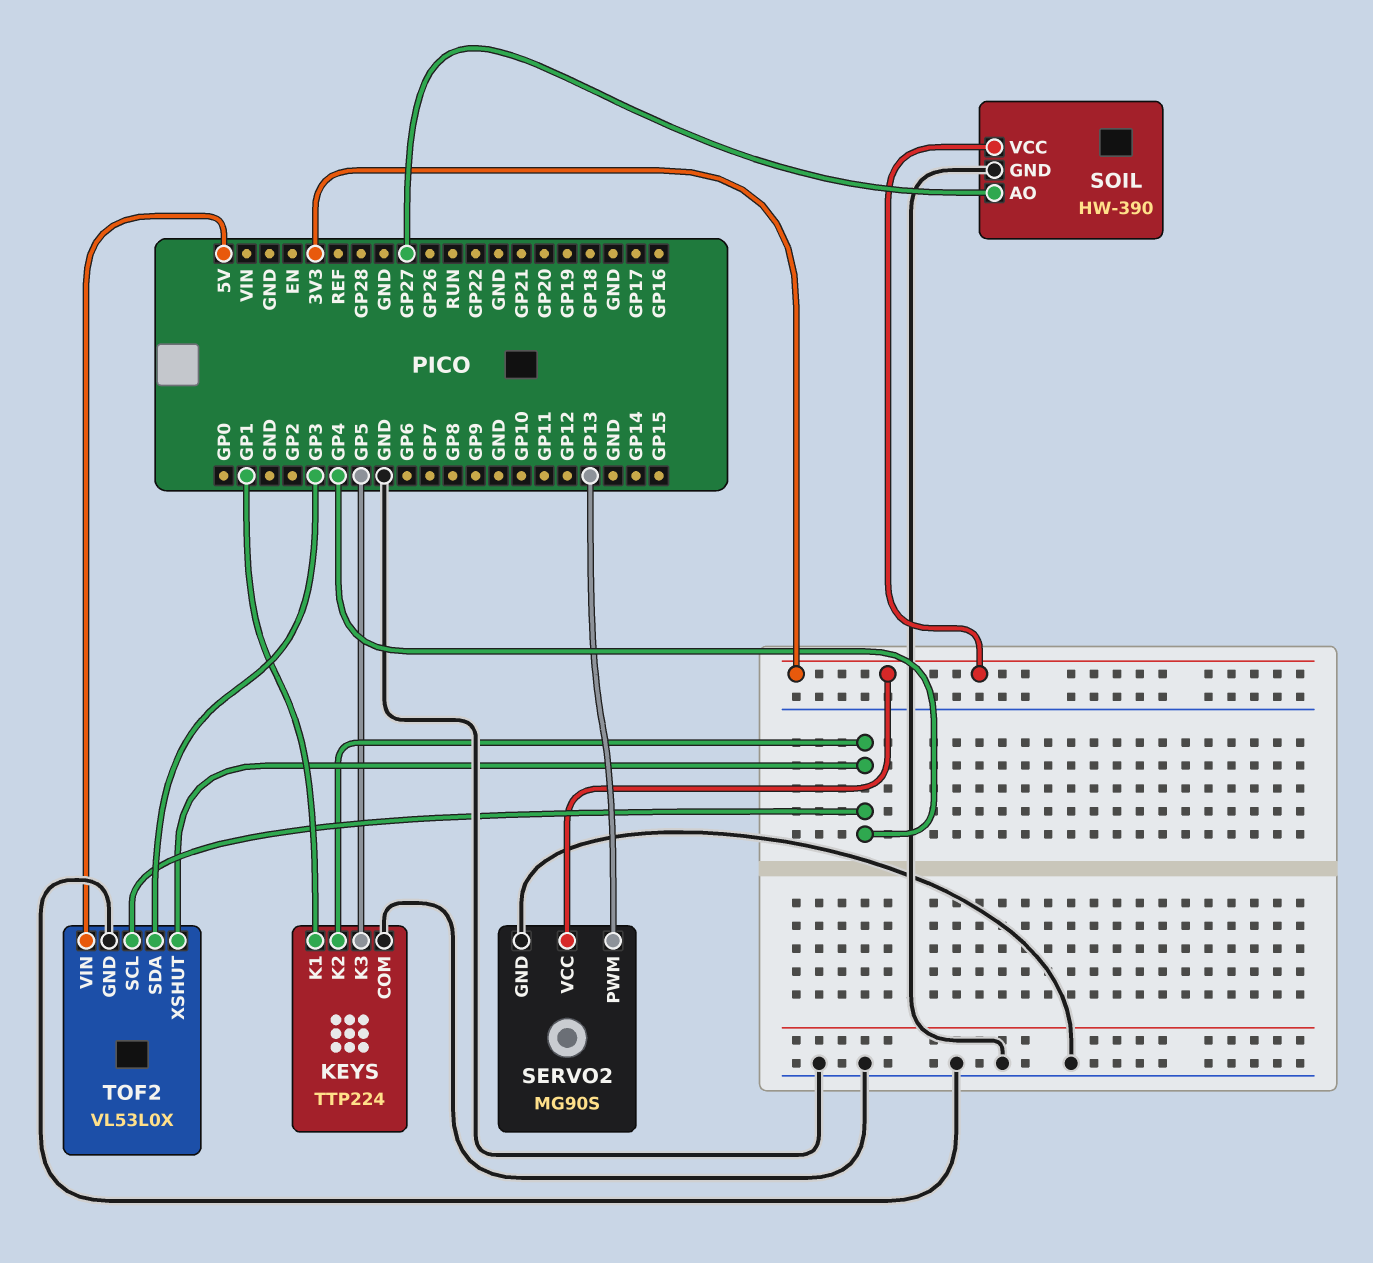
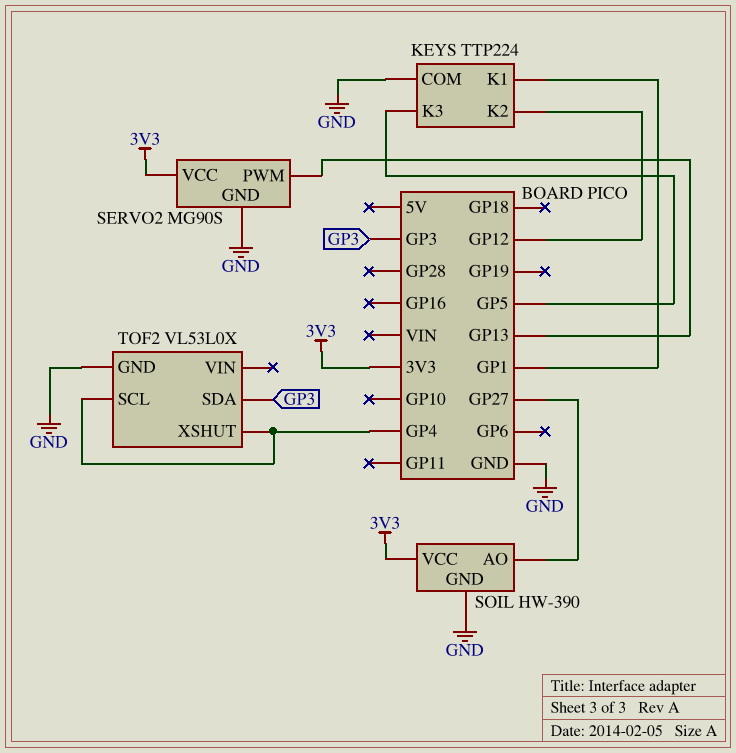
KEYS pin K2: GP4 -> GP12
TOF2 pin VIN: 5V -> none

